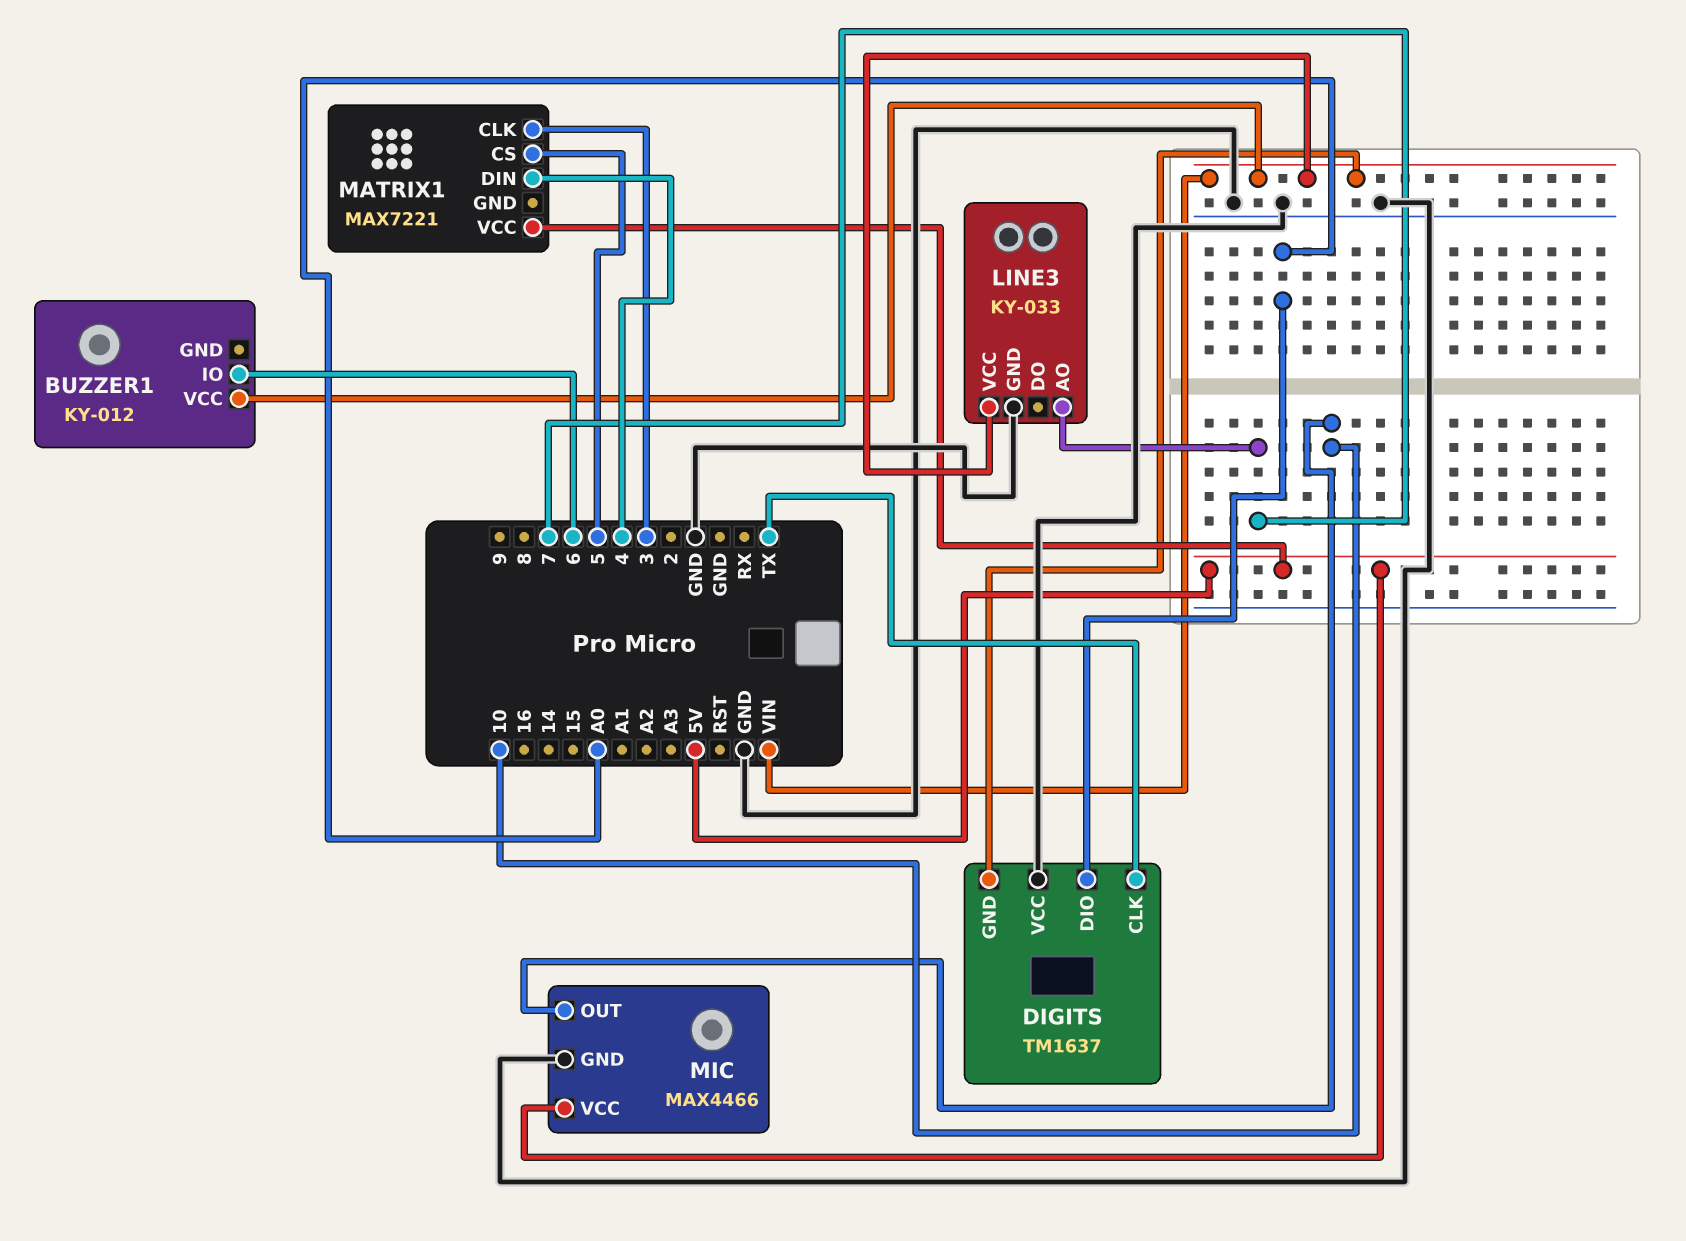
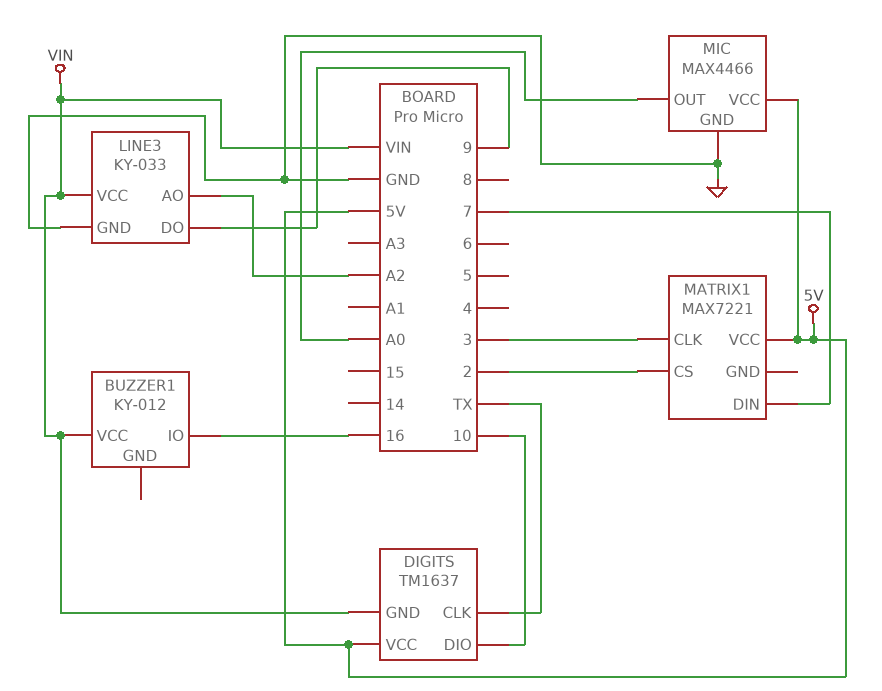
BUZZER1 pin IO: 6 -> 16
DIGITS pin DIO: A0 -> 10
DIGITS pin VCC: GND -> 5V
LINE3 pin AO: 7 -> A2
LINE3 pin DO: none -> 9
MATRIX1 pin CS: 5 -> 2
MATRIX1 pin DIN: 4 -> 7
MIC pin OUT: 10 -> A0

